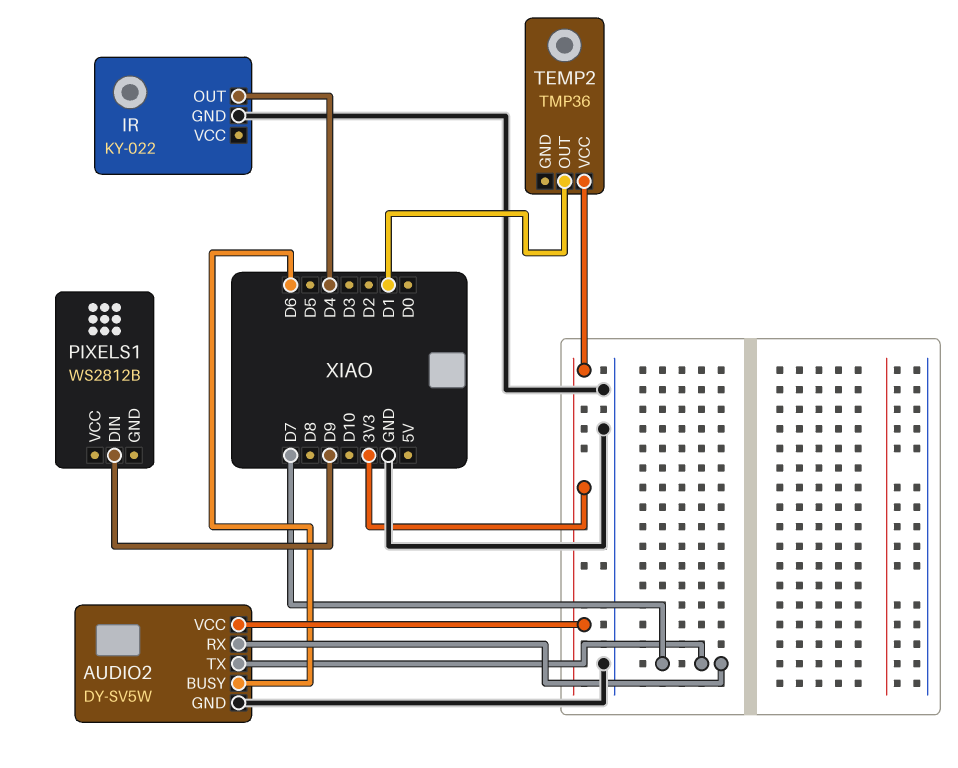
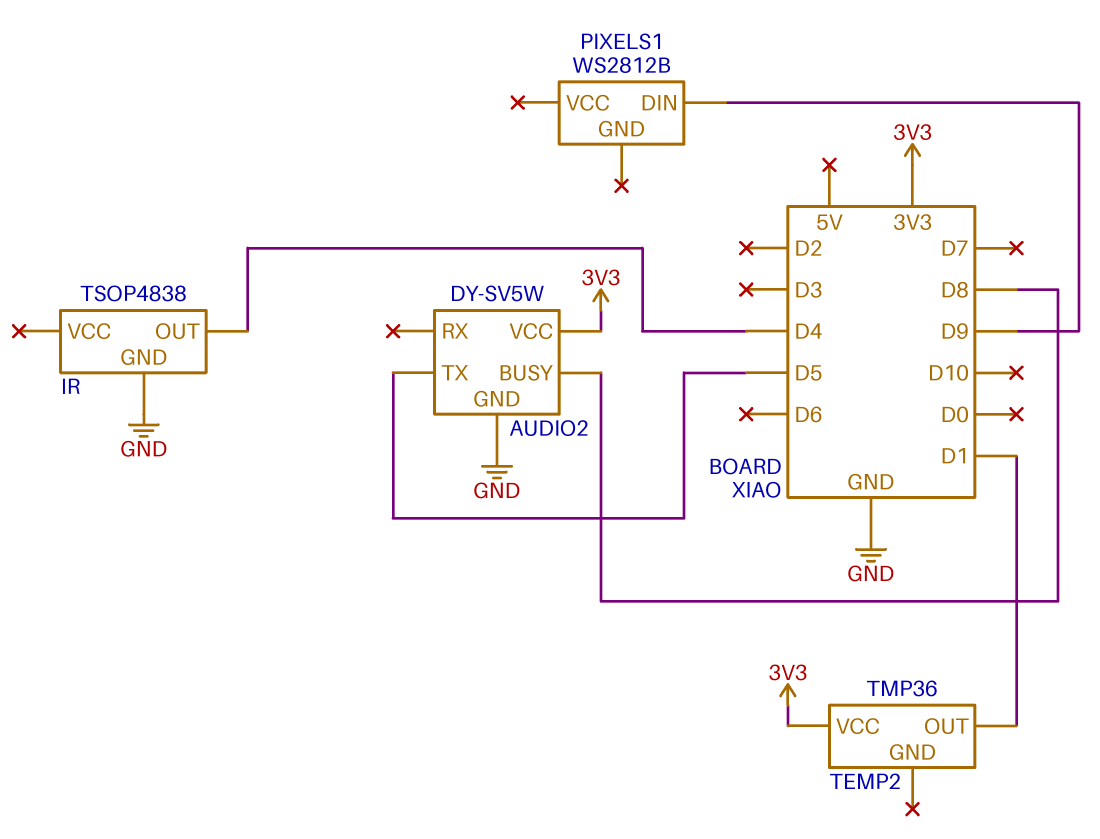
AUDIO2 pin BUSY: D6 -> D8
AUDIO2 pin RX: D7 -> none
AUDIO2 pin TX: D7 -> D5
IR: KY-022 -> TSOP4838

